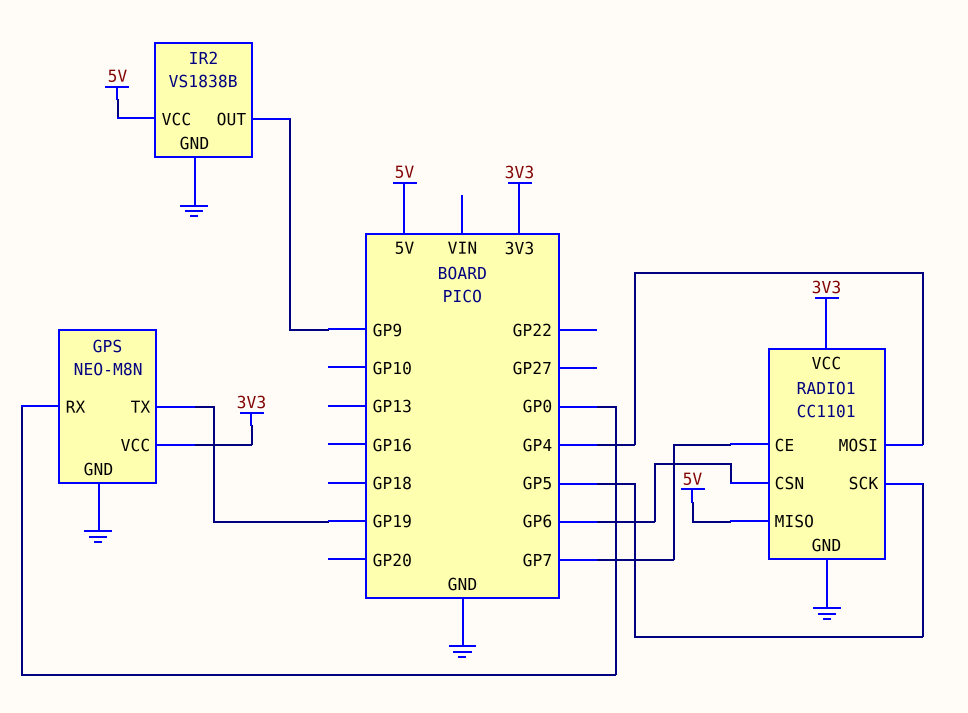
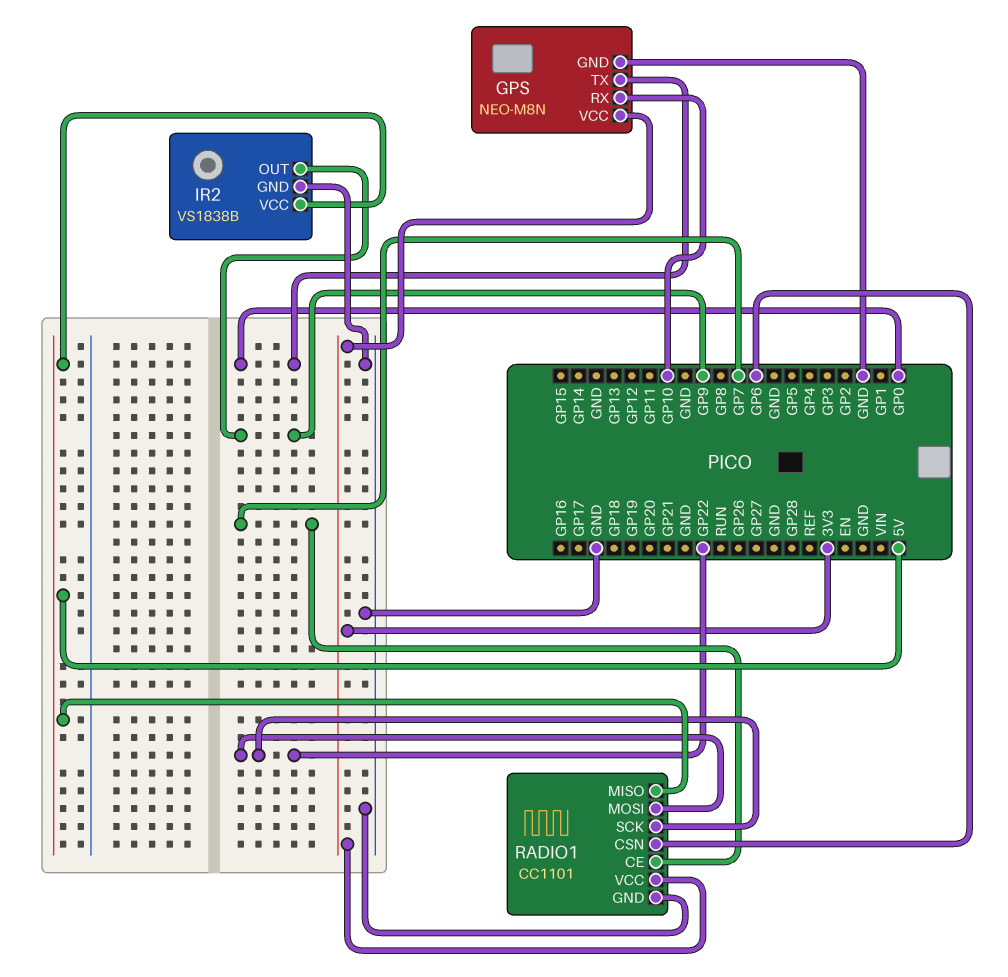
GPS pin RX: GP0 -> GP10
GPS pin TX: GP19 -> GP0
RADIO1 pin MOSI: GP4 -> GP22
RADIO1 pin SCK: GP5 -> GP22

